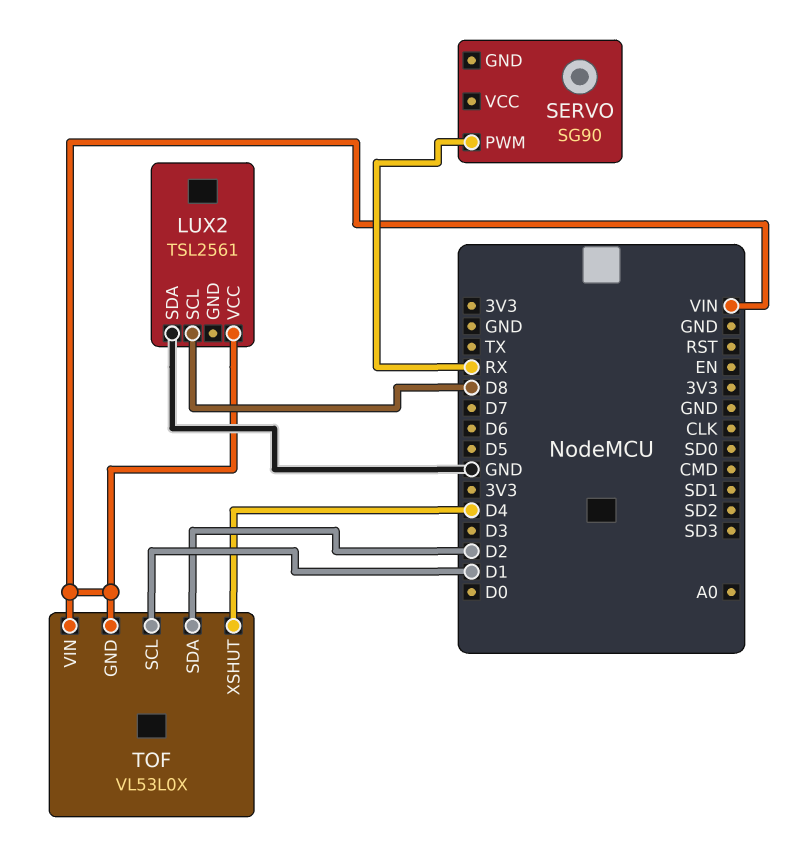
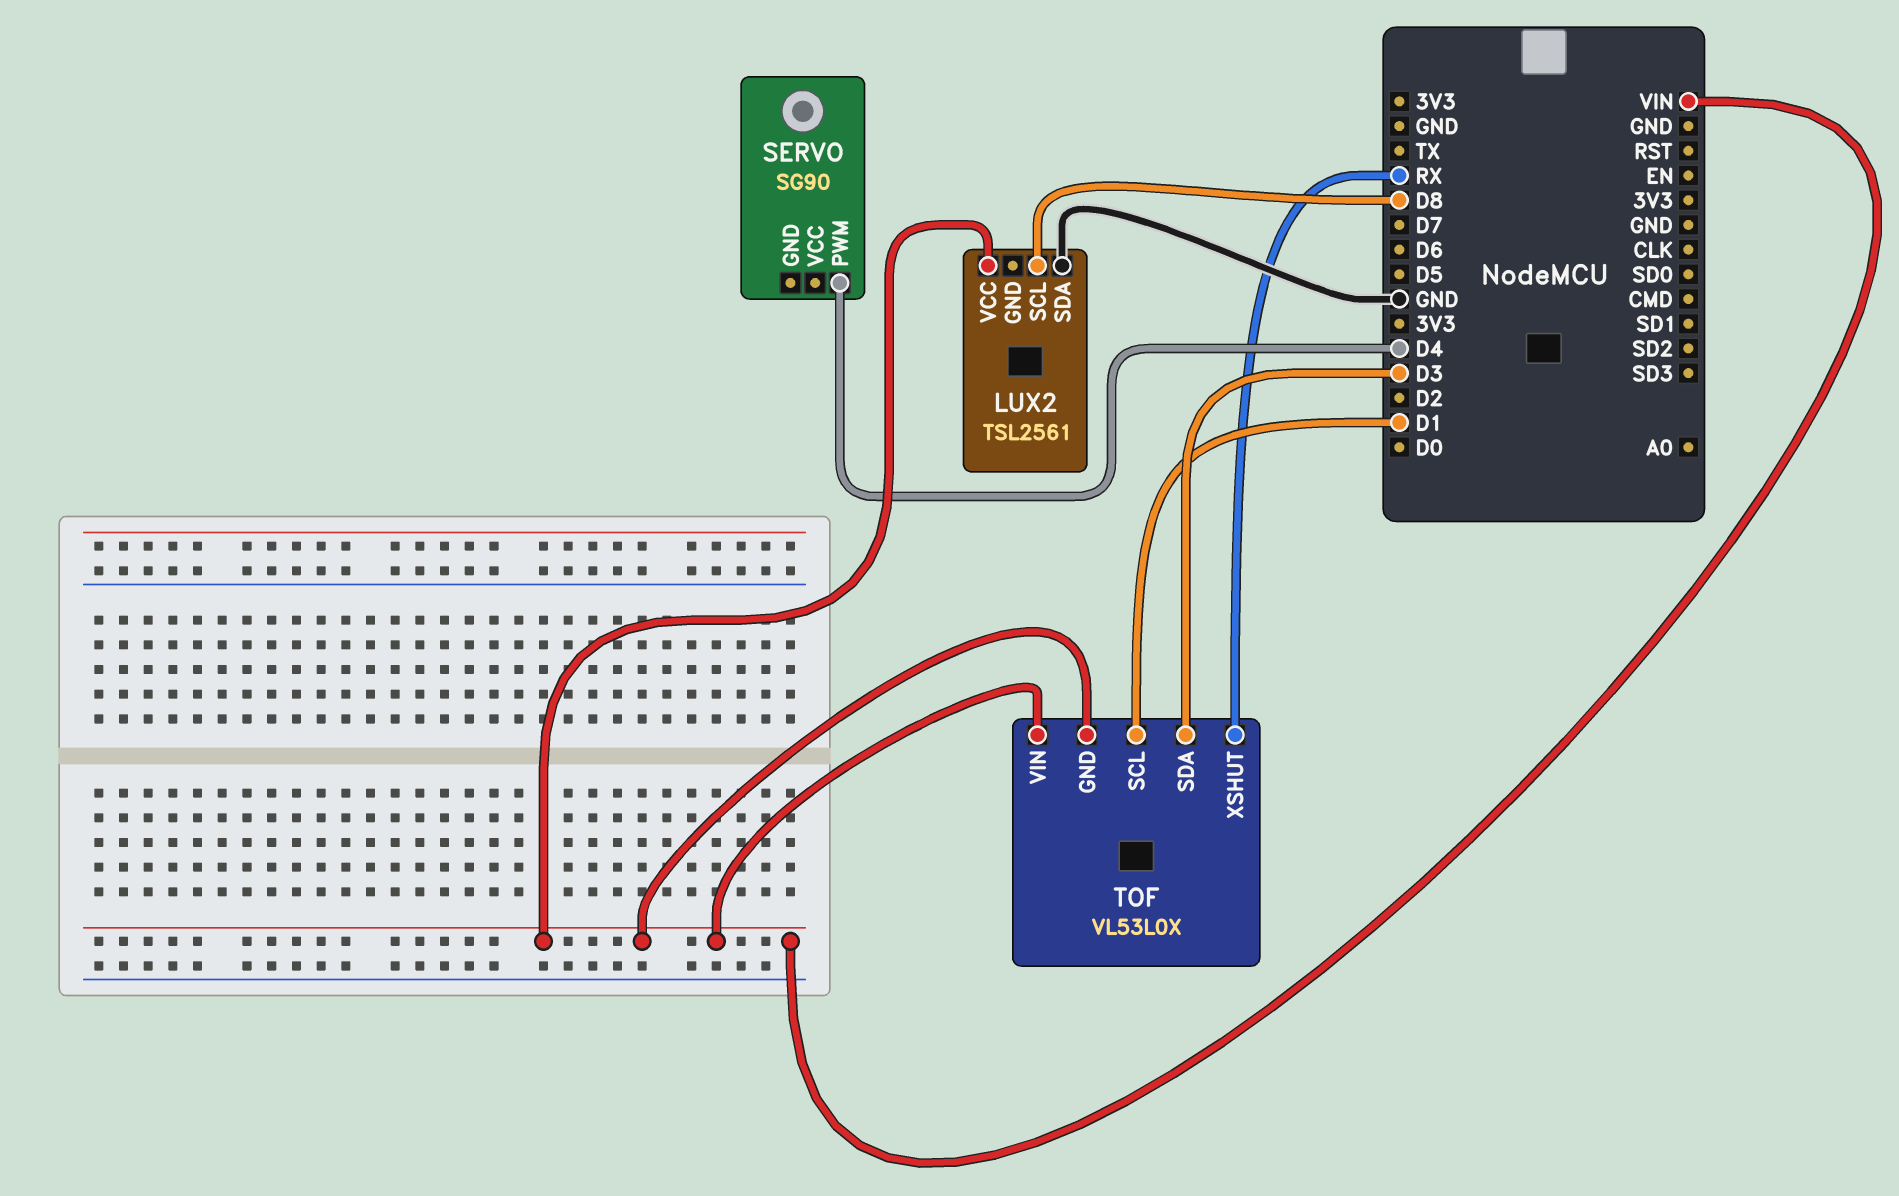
SERVO pin PWM: RX -> D4
TOF pin SDA: D2 -> D3
TOF pin XSHUT: D4 -> RX

